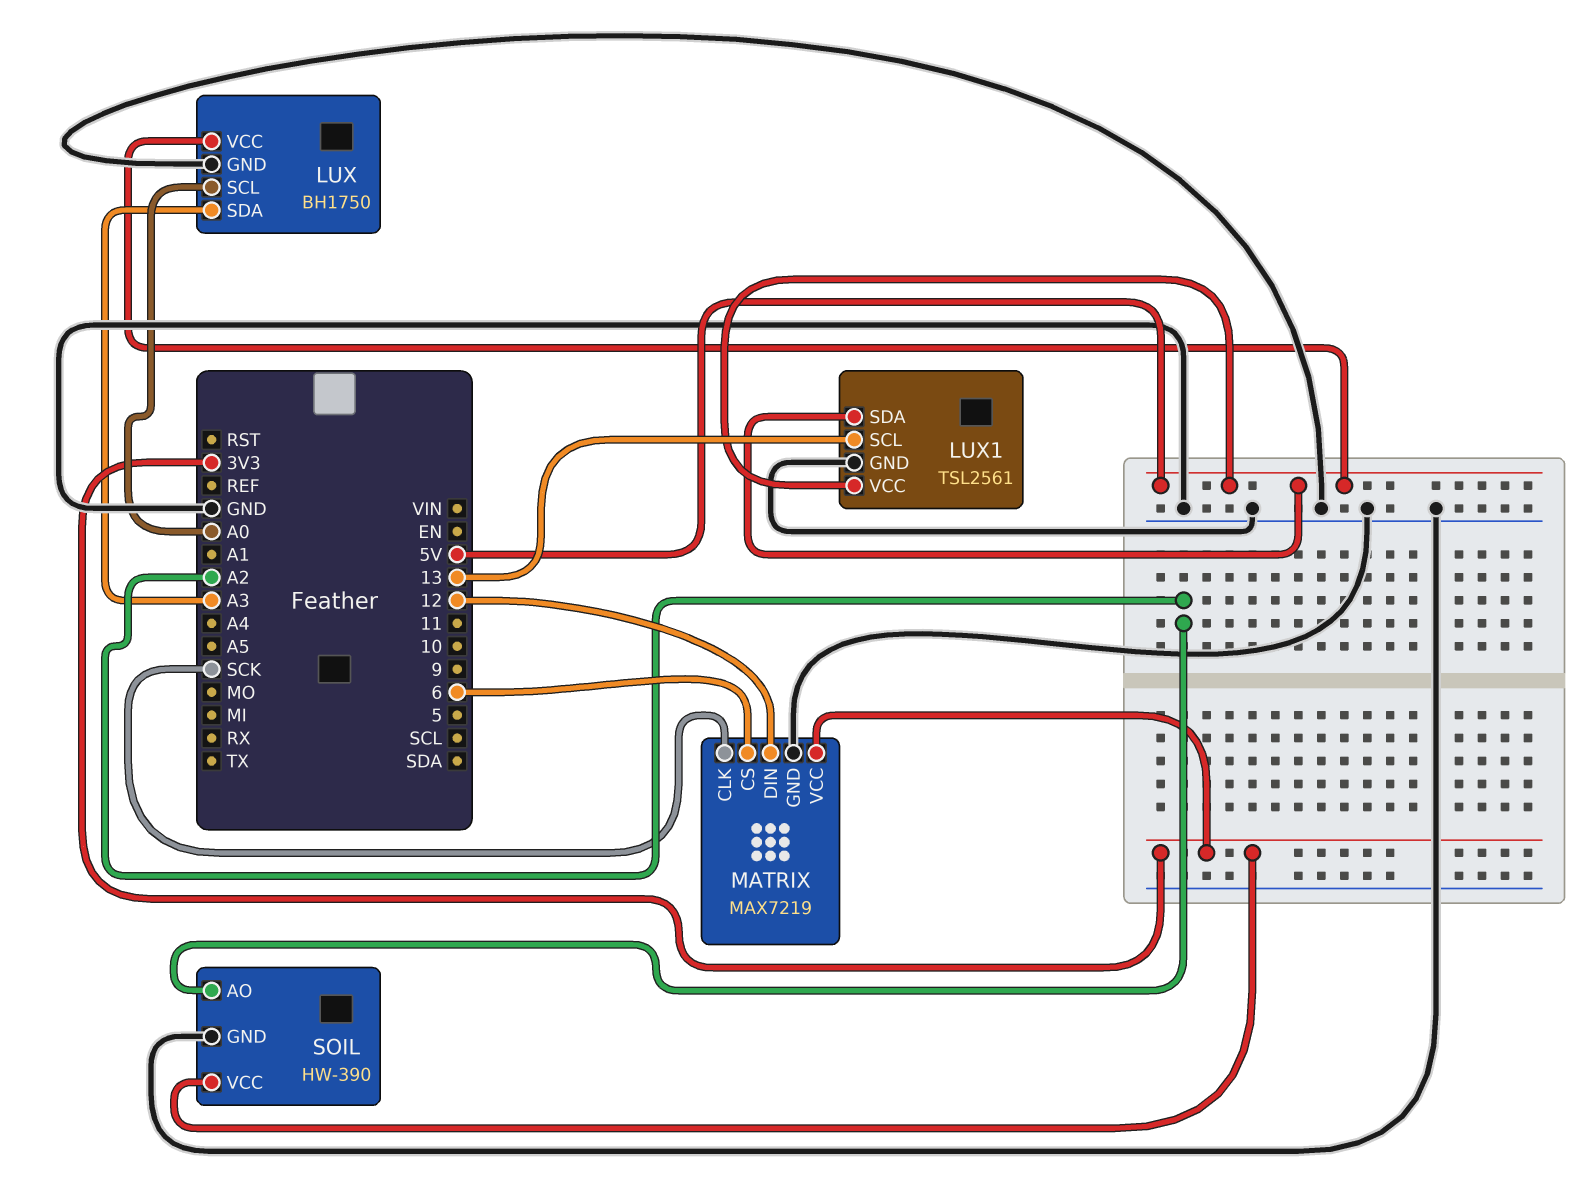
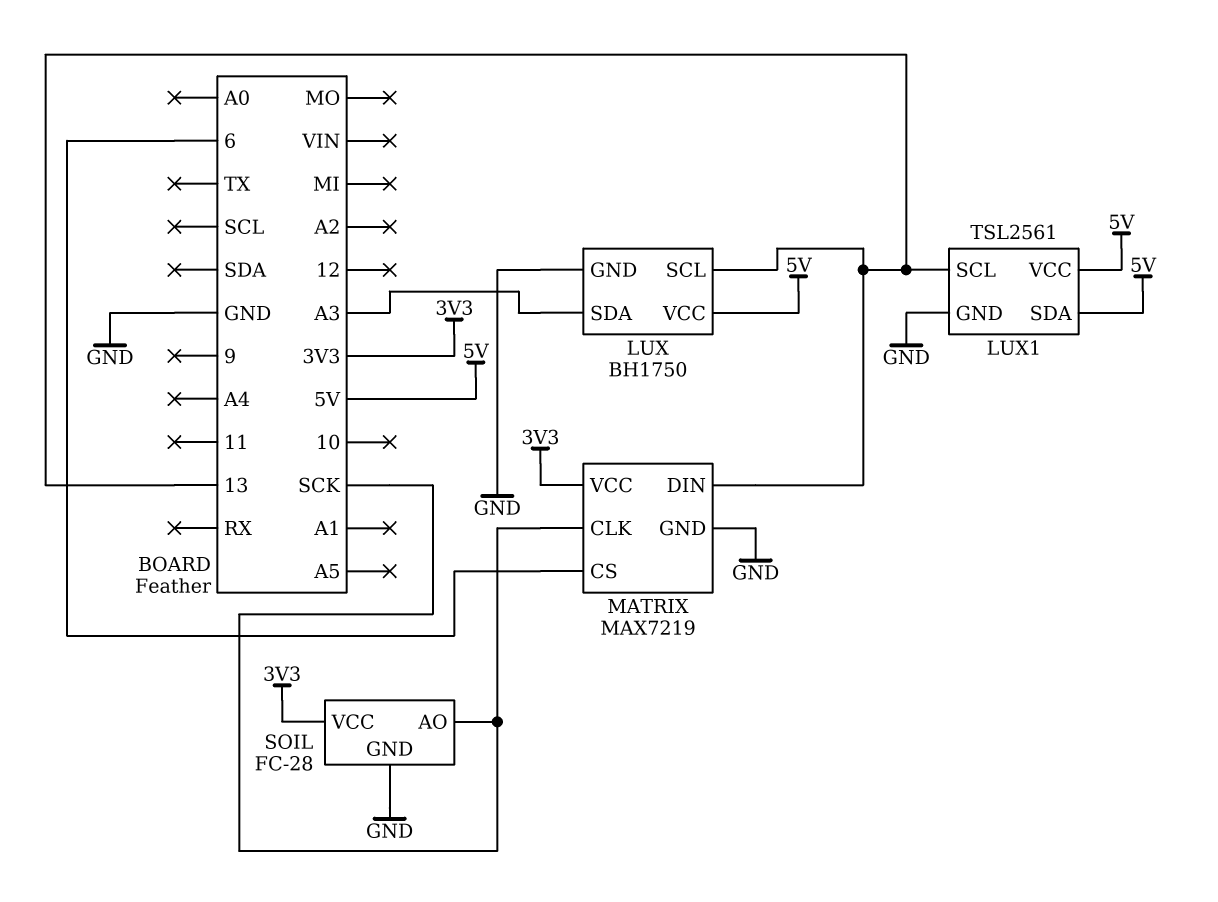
LUX pin SCL: A0 -> 13
MATRIX pin DIN: 12 -> 13
SOIL: HW-390 -> FC-28
SOIL pin AO: A2 -> SCK

